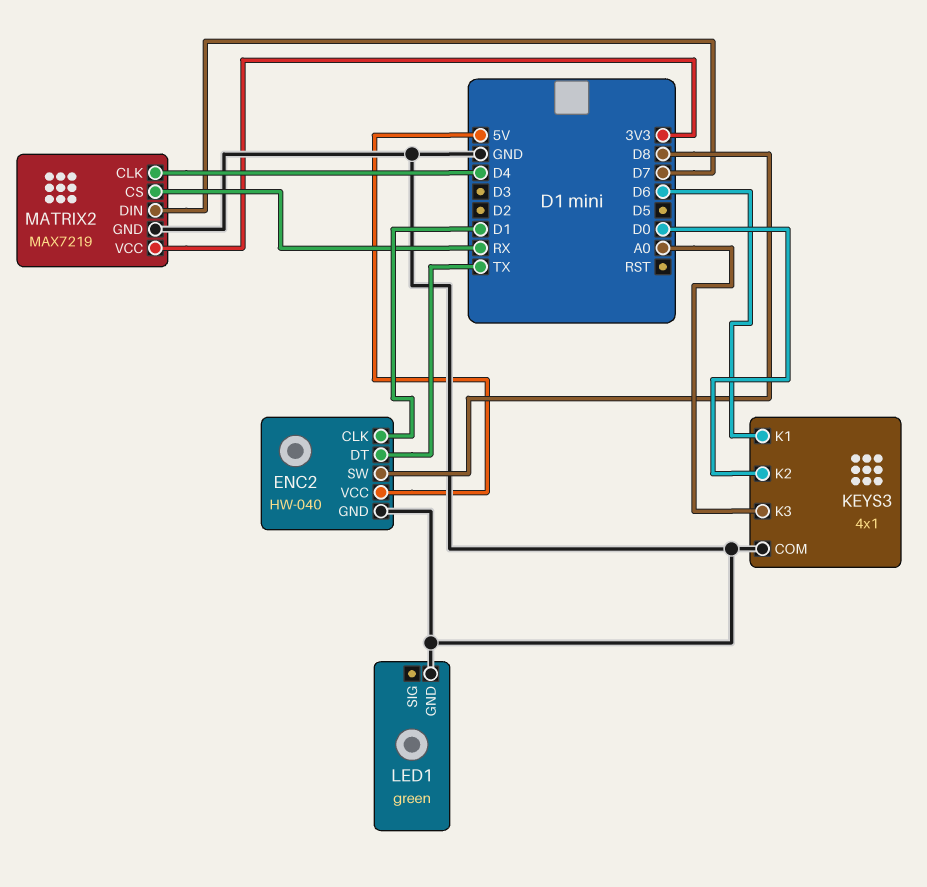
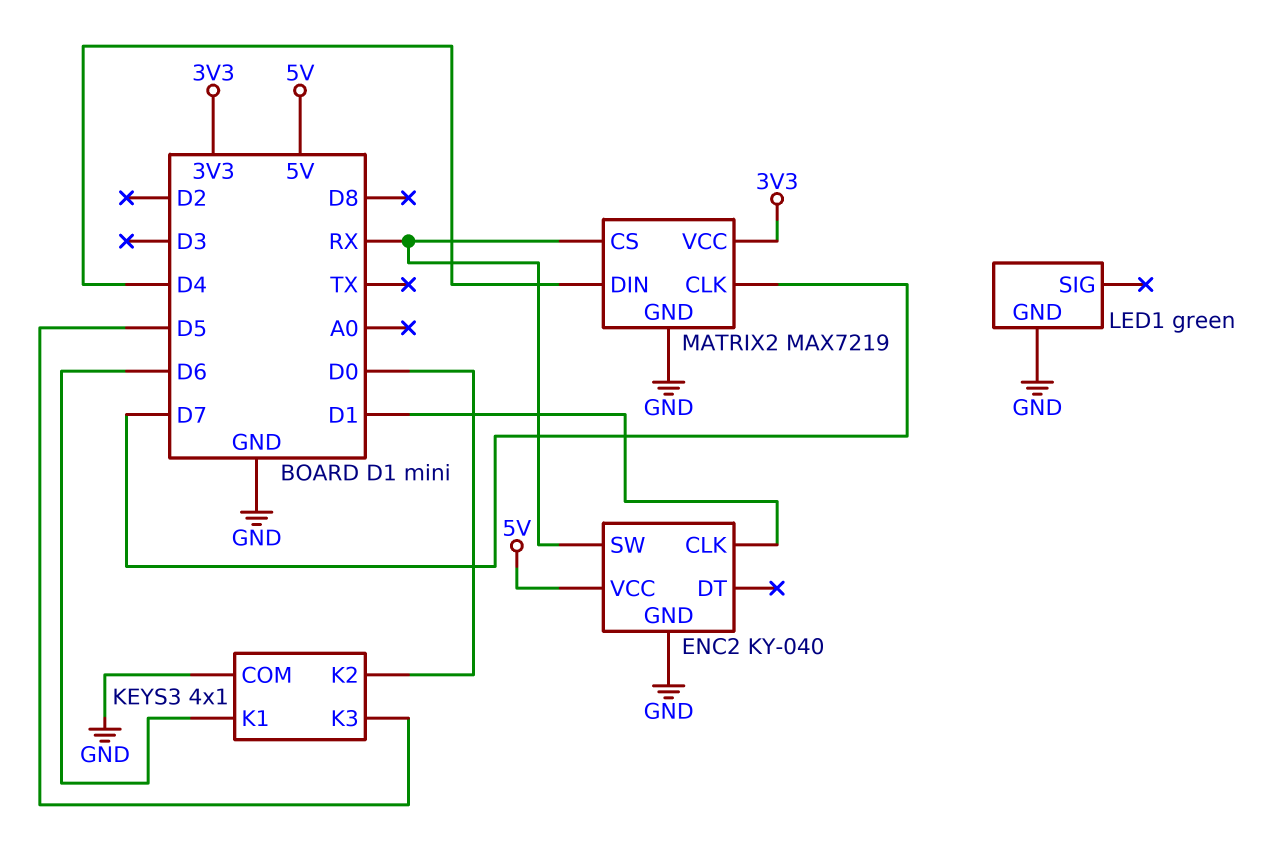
ENC2: HW-040 -> KY-040
ENC2 pin DT: TX -> none
ENC2 pin SW: D8 -> RX
KEYS3 pin K3: A0 -> D5
MATRIX2 pin CLK: D4 -> D7
MATRIX2 pin DIN: D7 -> D4

